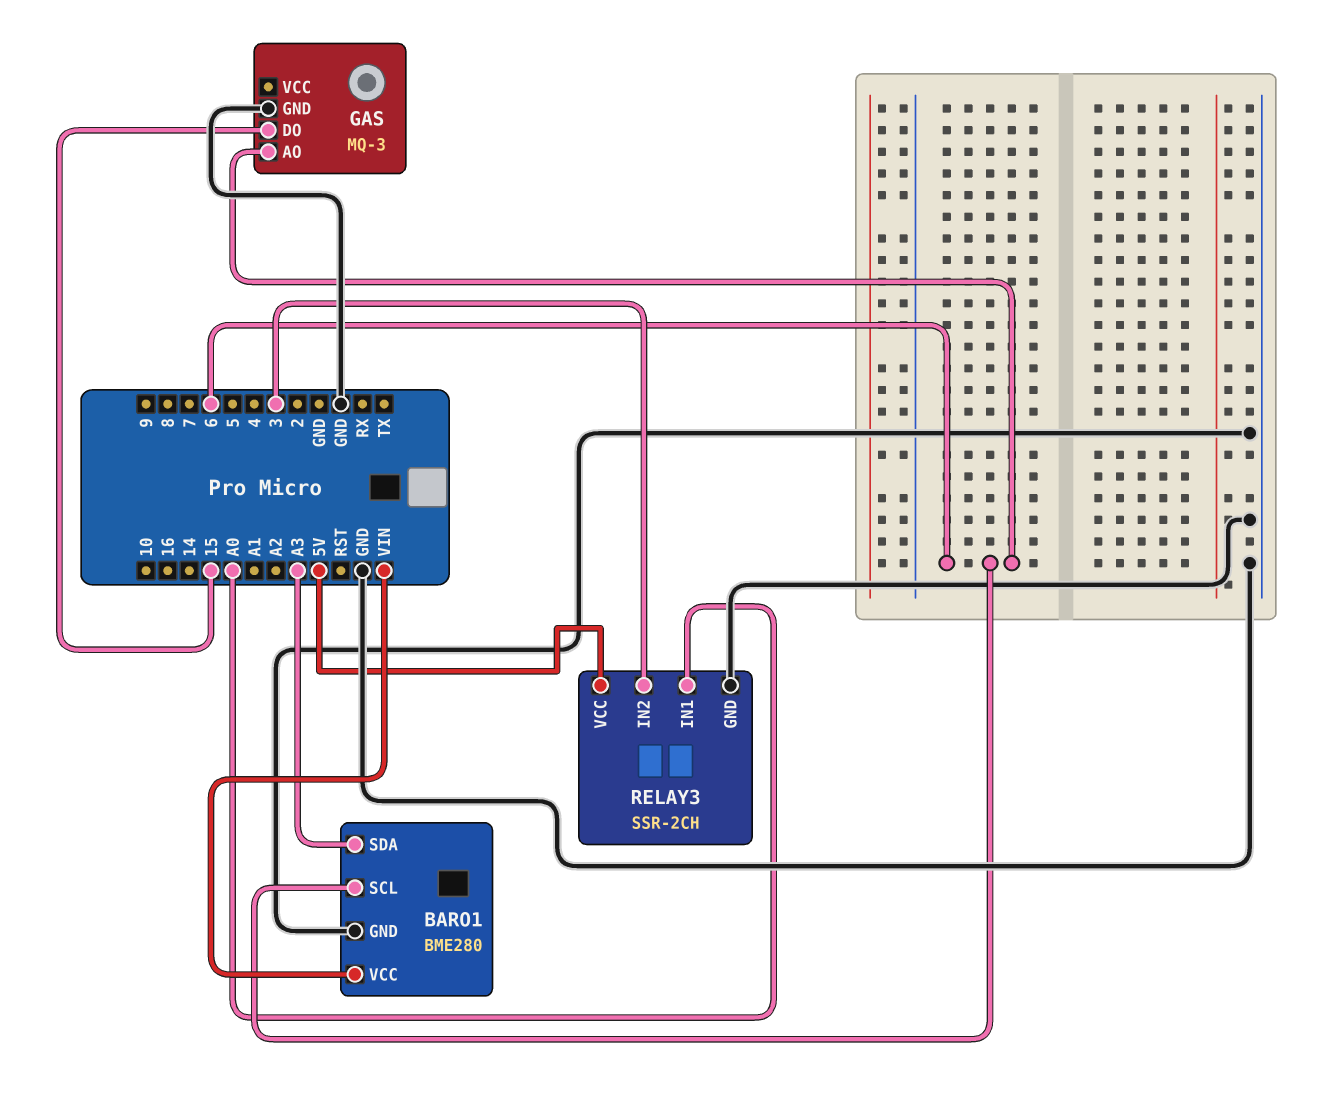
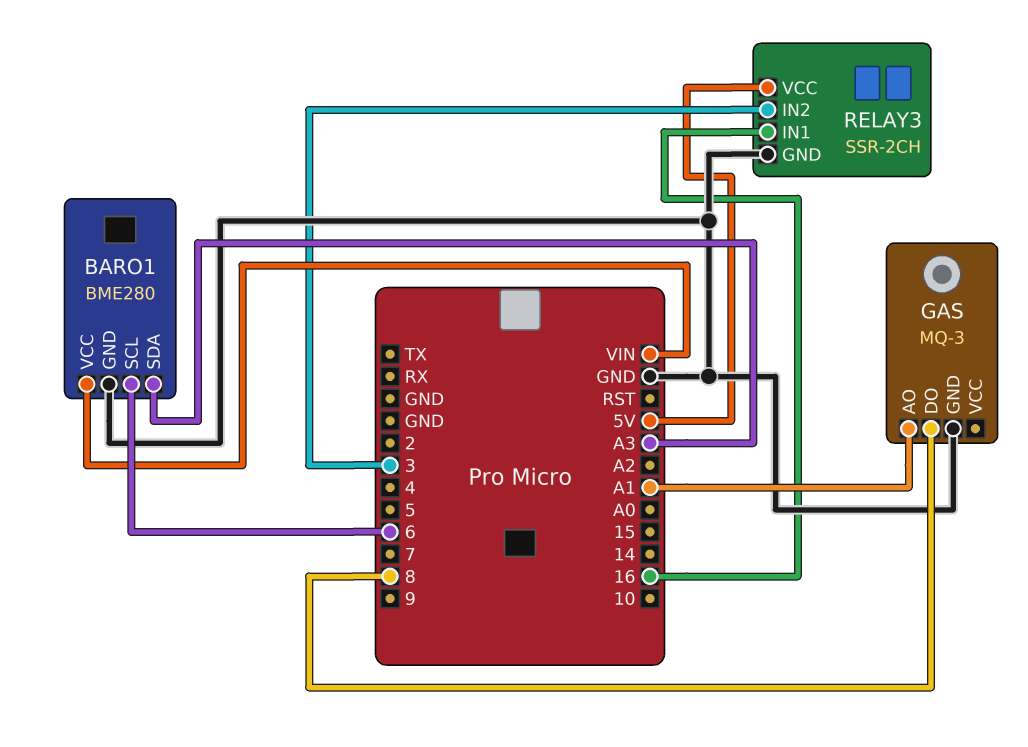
GAS pin AO: 6 -> A1
GAS pin DO: 15 -> 8
RELAY3 pin IN1: A0 -> 16

